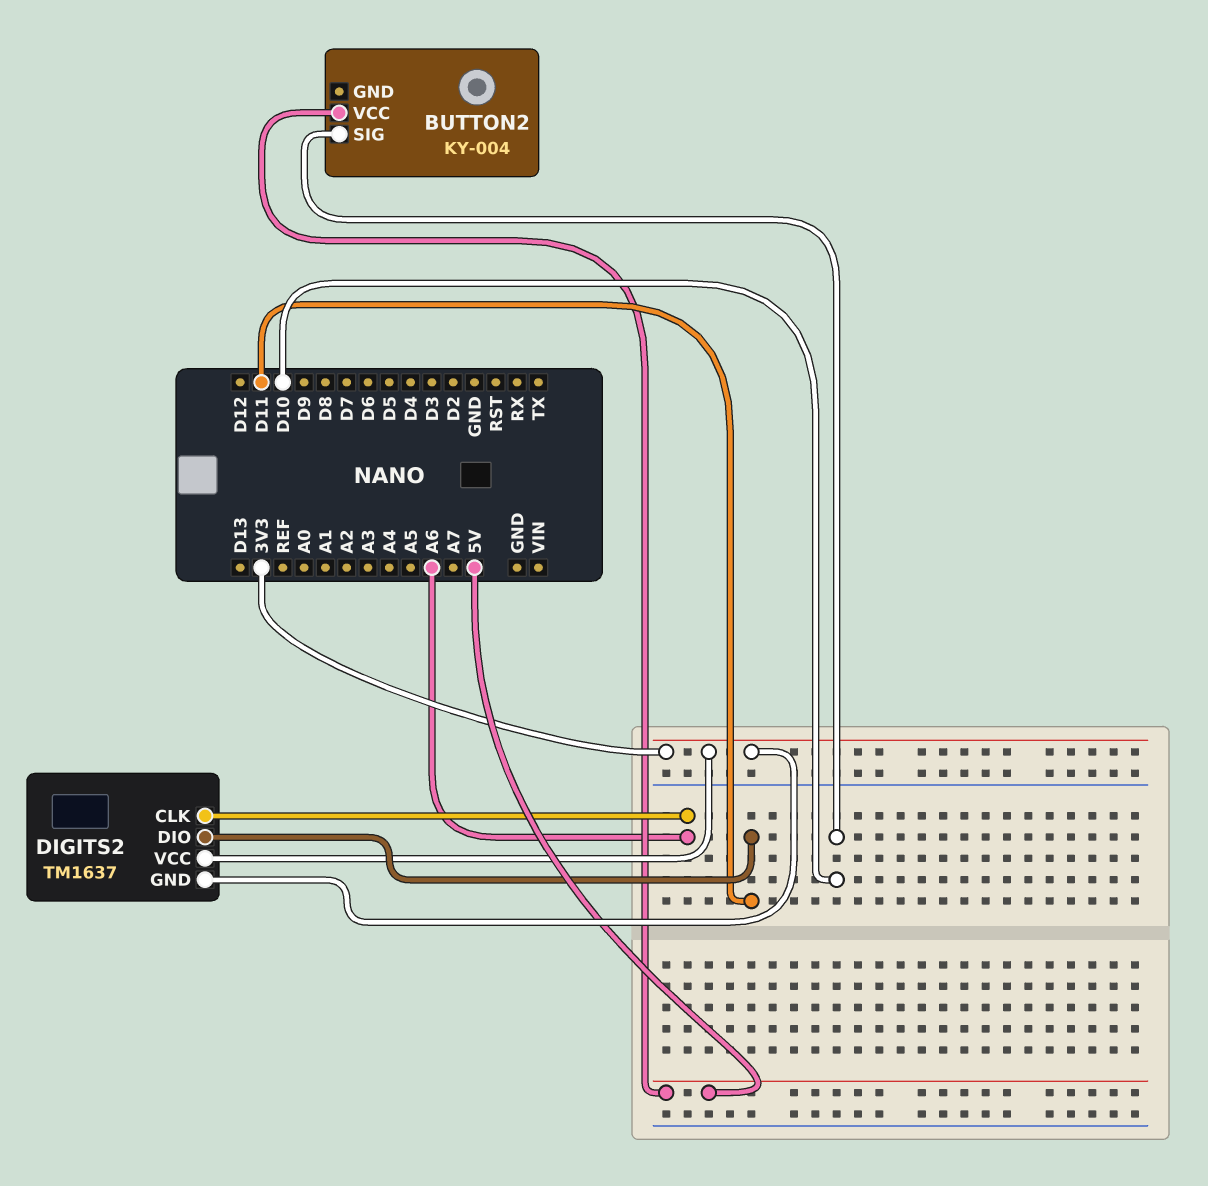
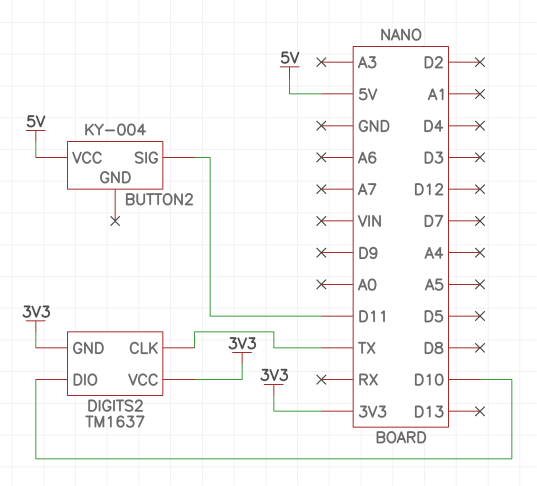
BUTTON2 pin SIG: D10 -> D11
DIGITS2 pin CLK: A6 -> TX
DIGITS2 pin DIO: D11 -> D10

